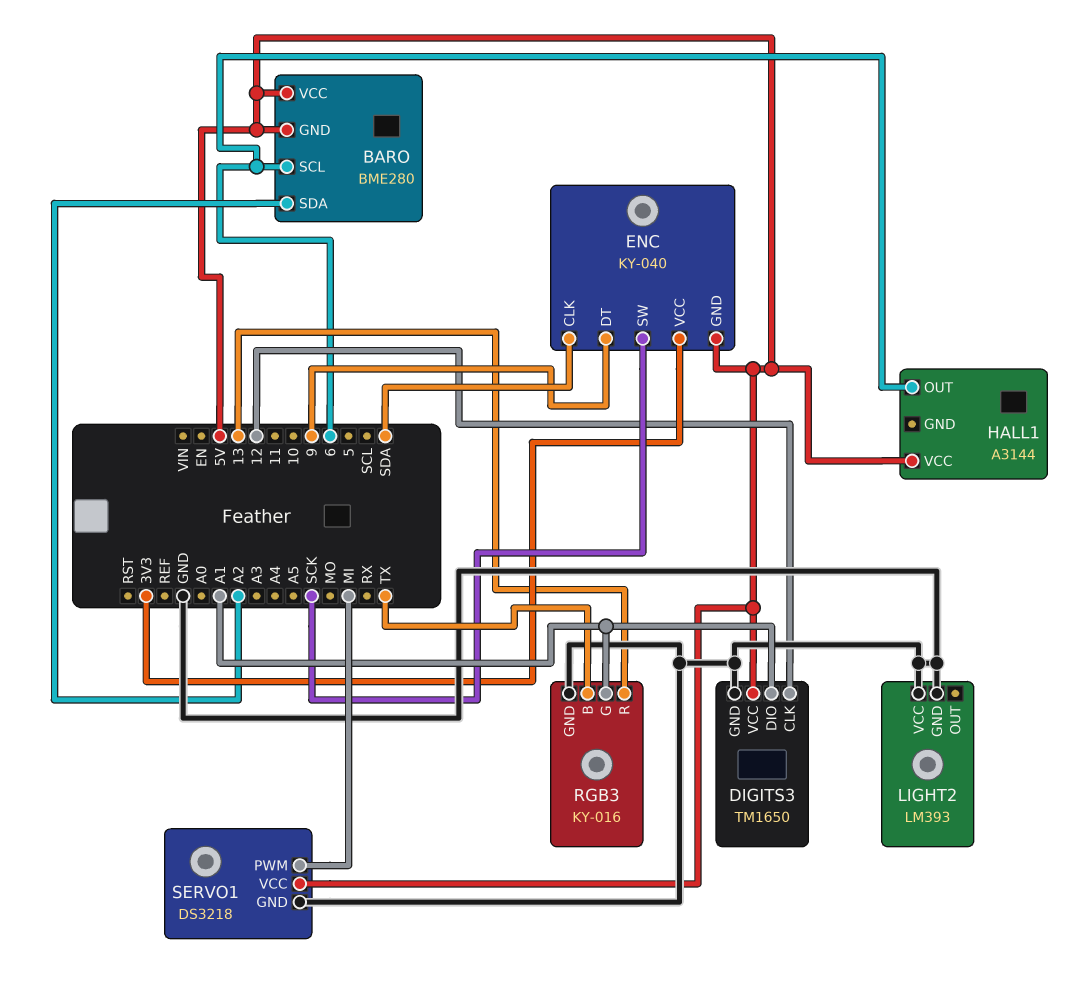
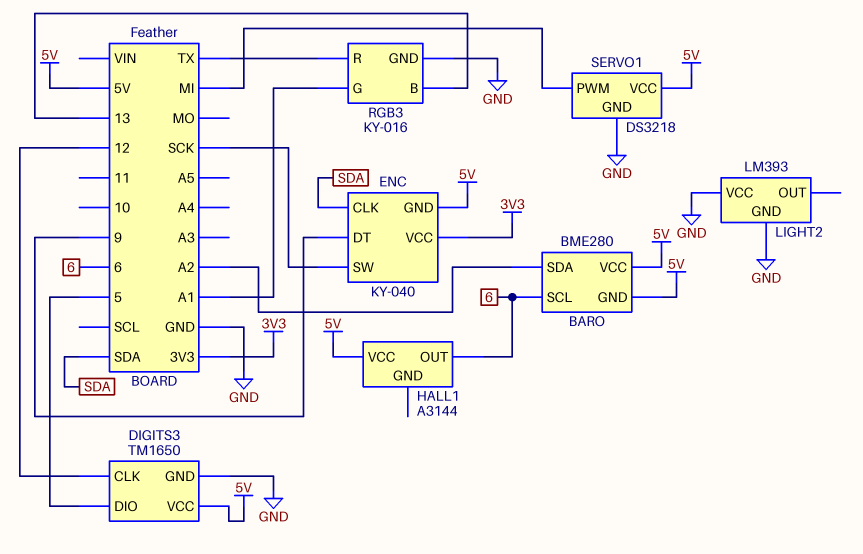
DIGITS3 pin DIO: A1 -> 5
RGB3 pin B: TX -> 13
RGB3 pin R: 13 -> TX

